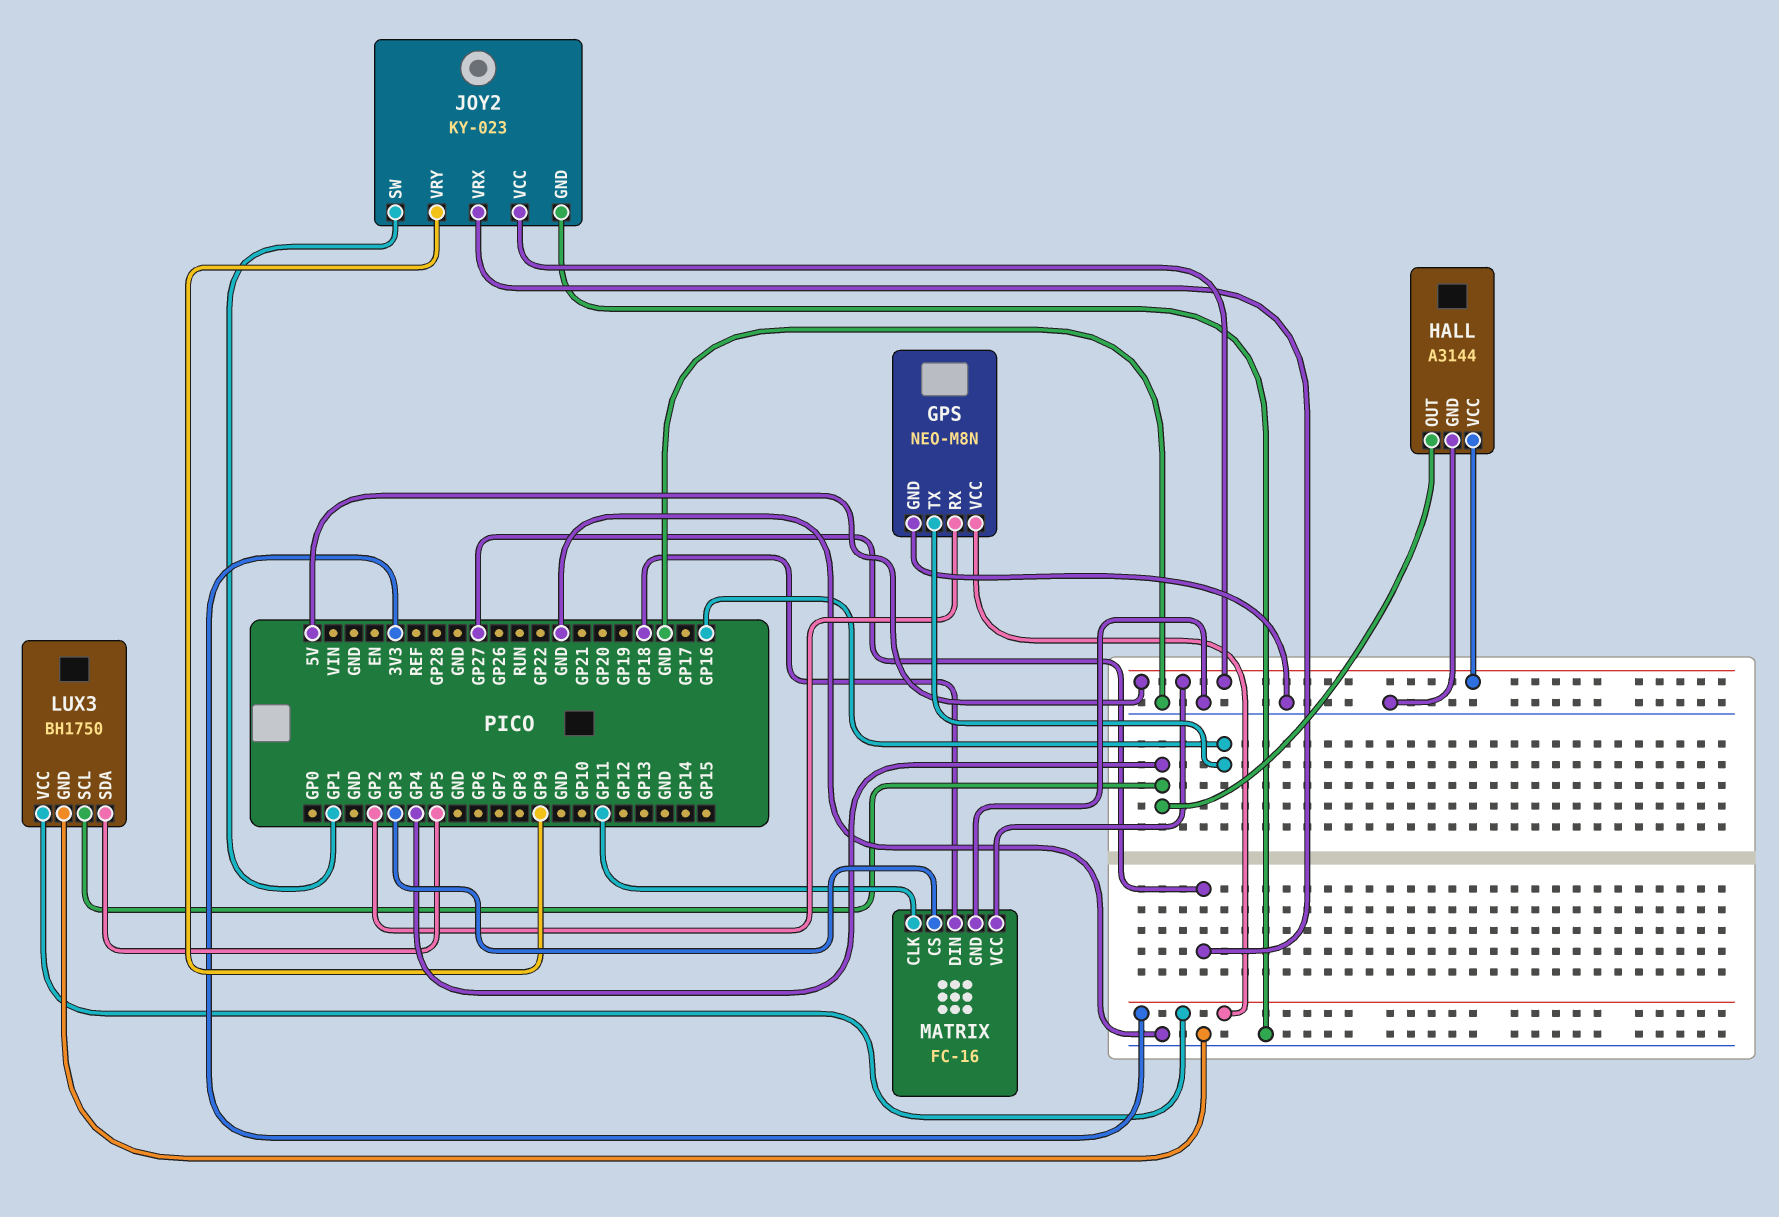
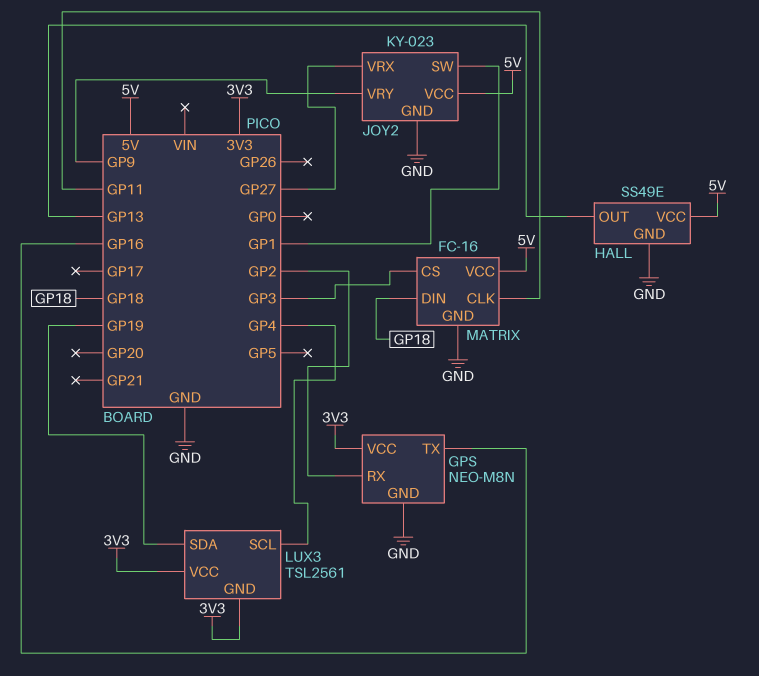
HALL: A3144 -> SS49E
HALL pin OUT: GP4 -> GP13
LUX3: BH1750 -> TSL2561
LUX3 pin GND: GND -> 3V3
LUX3 pin SDA: GP5 -> GP19

